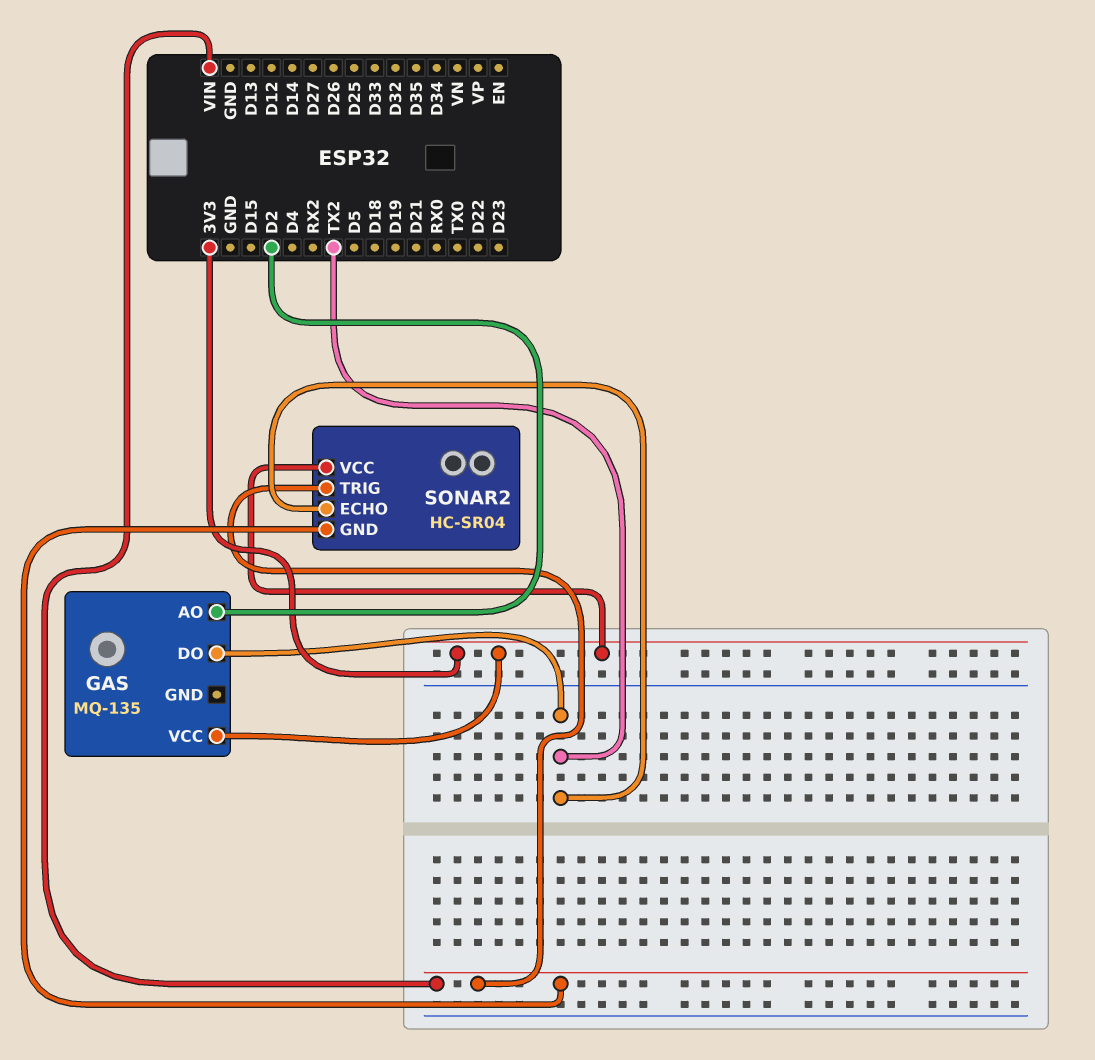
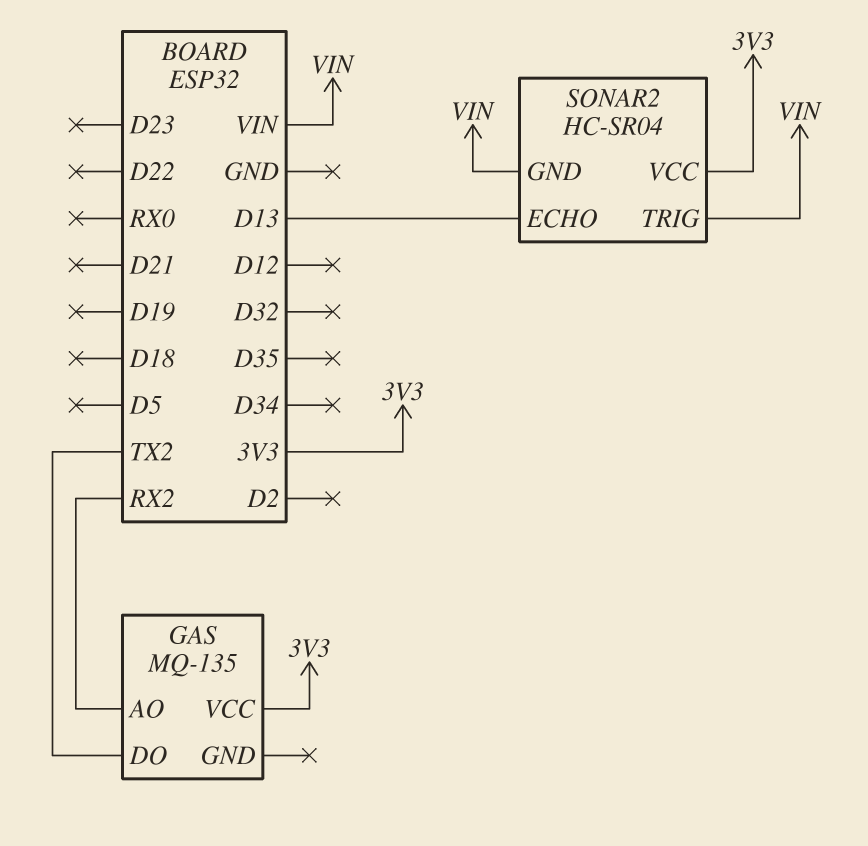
GAS pin AO: D2 -> RX2
SONAR2 pin ECHO: TX2 -> D13

